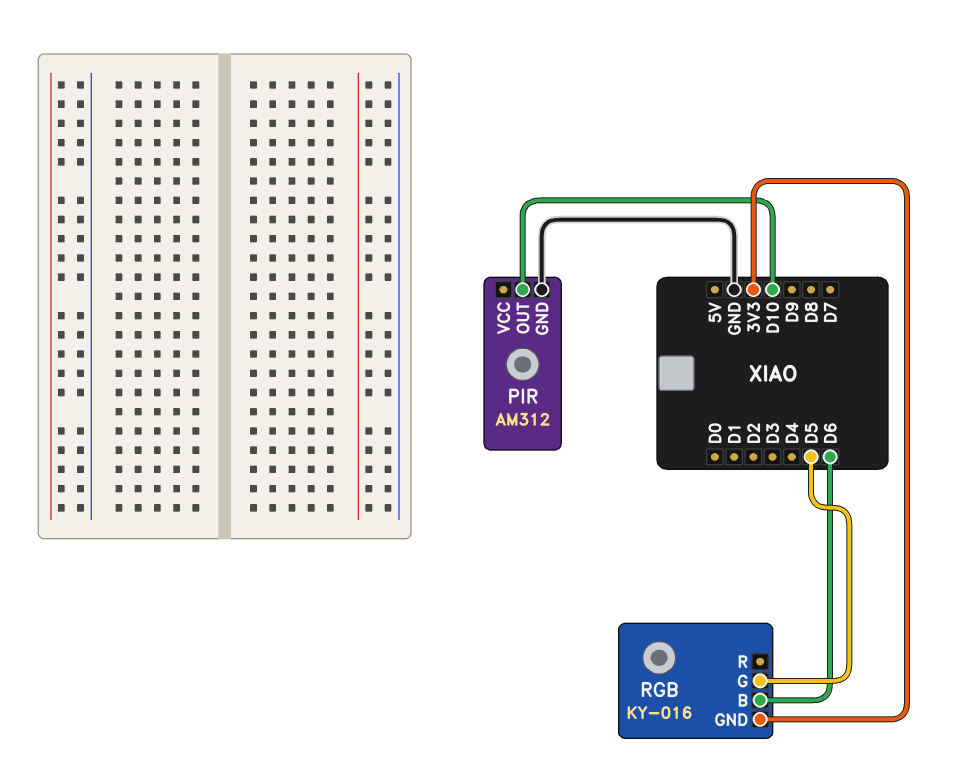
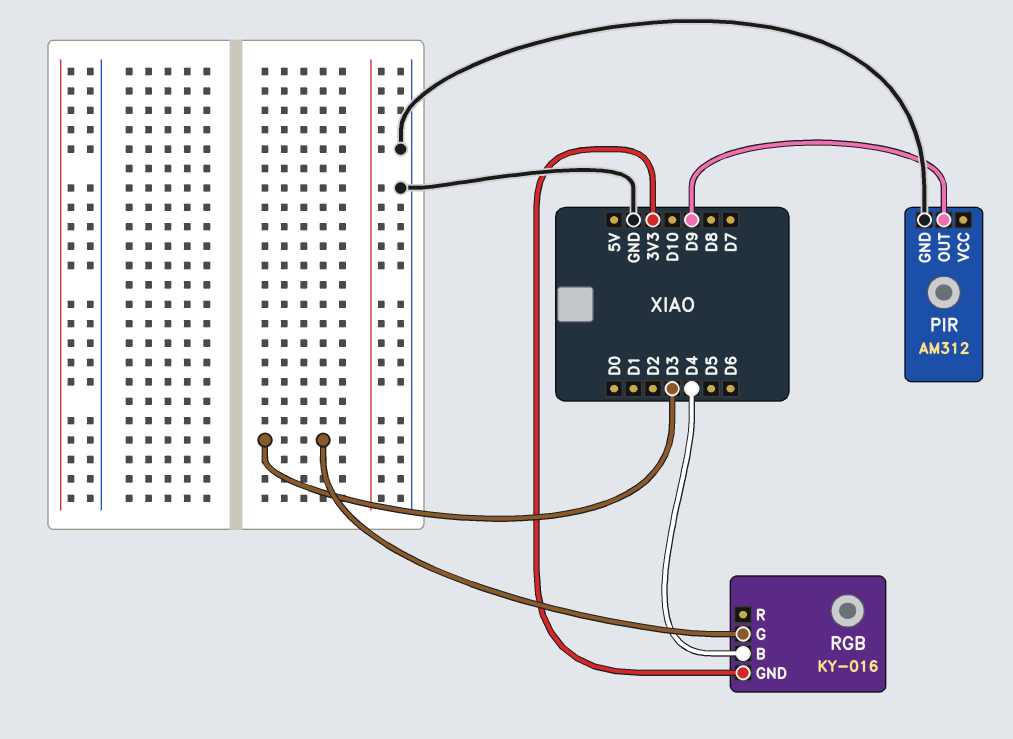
PIR pin OUT: D10 -> D9
RGB pin B: D6 -> D4
RGB pin G: D5 -> D3

